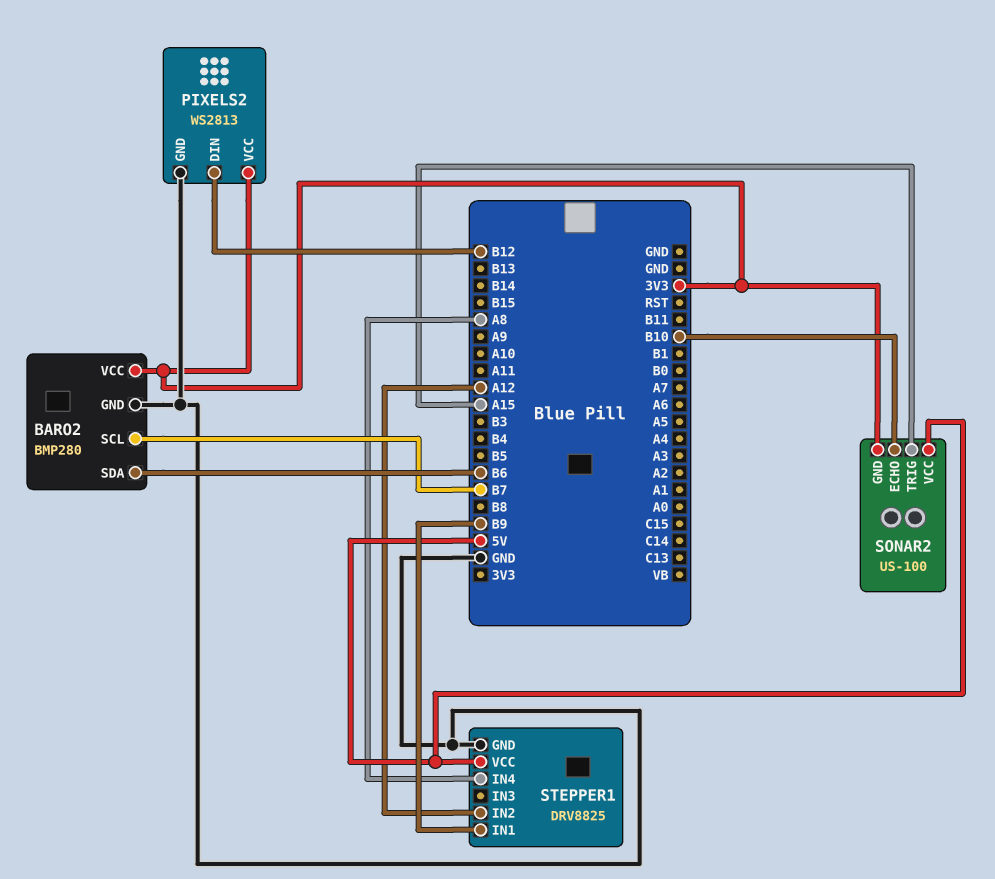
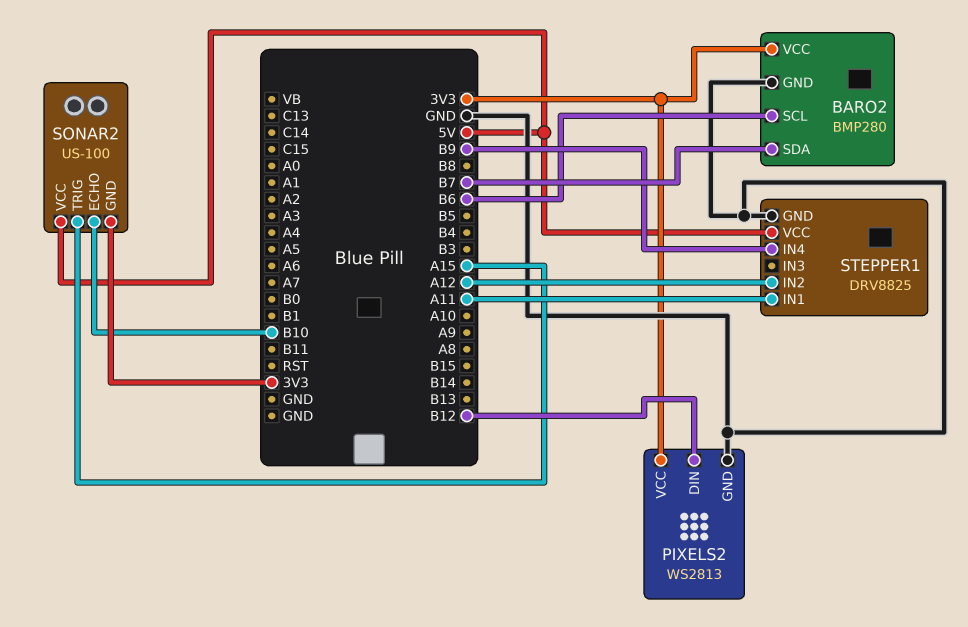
BARO2 pin SCL: B7 -> B6
BARO2 pin SDA: B6 -> B7
STEPPER1 pin IN1: B9 -> A11
STEPPER1 pin IN4: A8 -> B9

